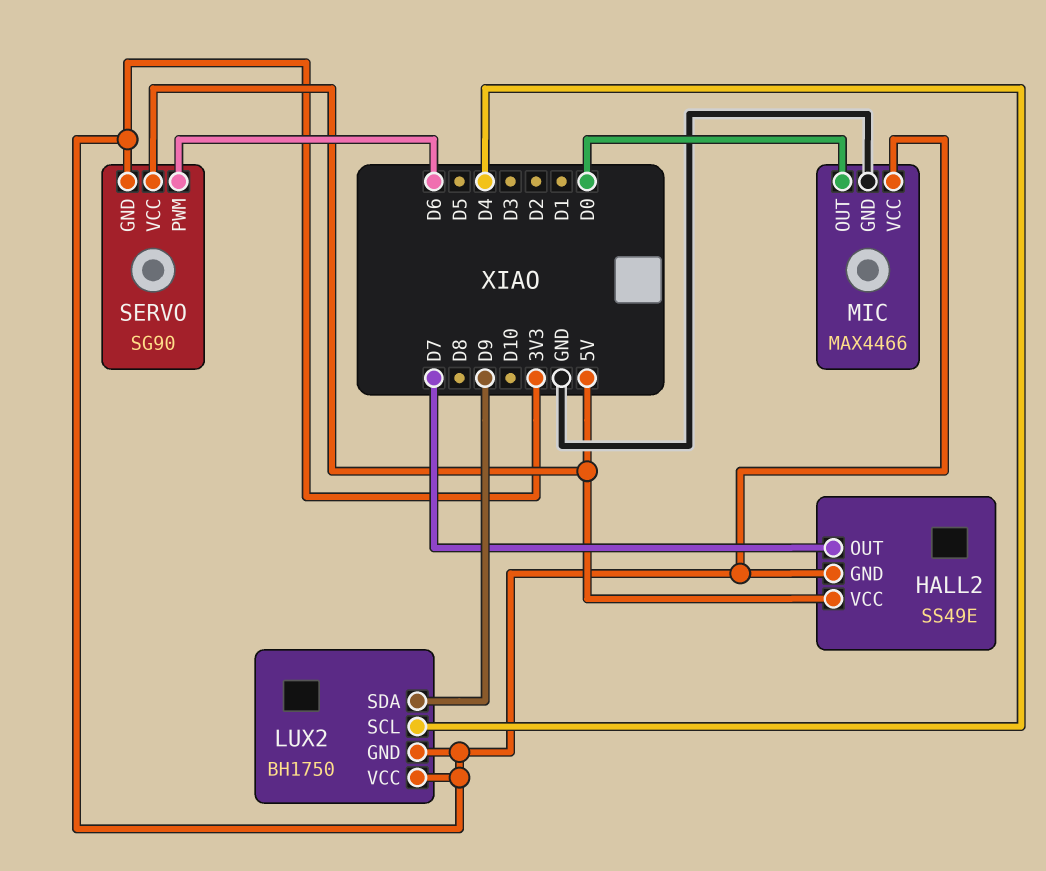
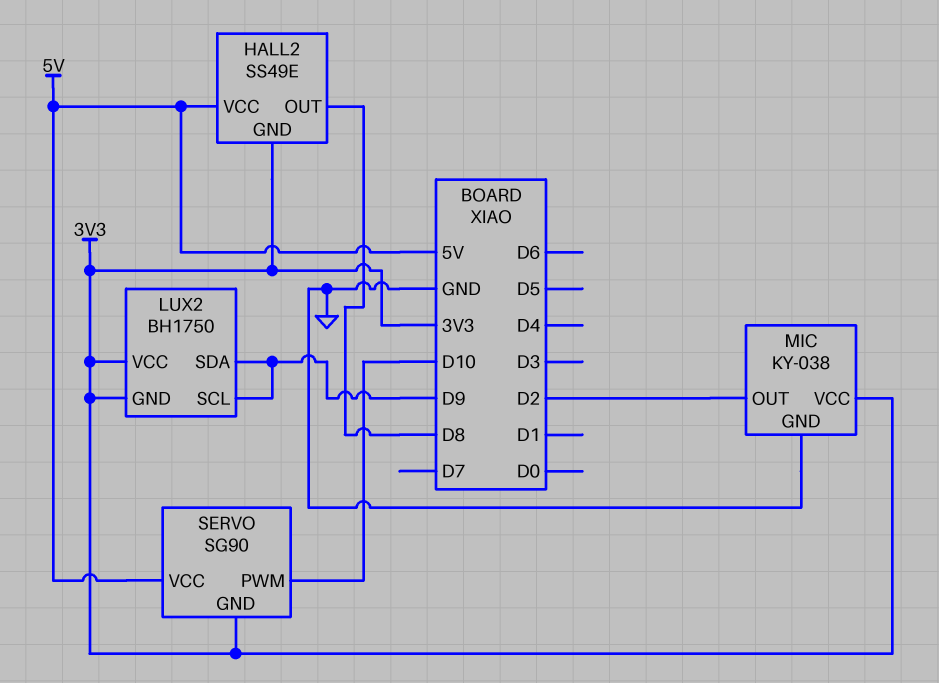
HALL2 pin OUT: D7 -> D8
LUX2 pin SCL: D4 -> D9
MIC: MAX4466 -> KY-038
MIC pin OUT: D0 -> D2
SERVO pin PWM: D6 -> D10

